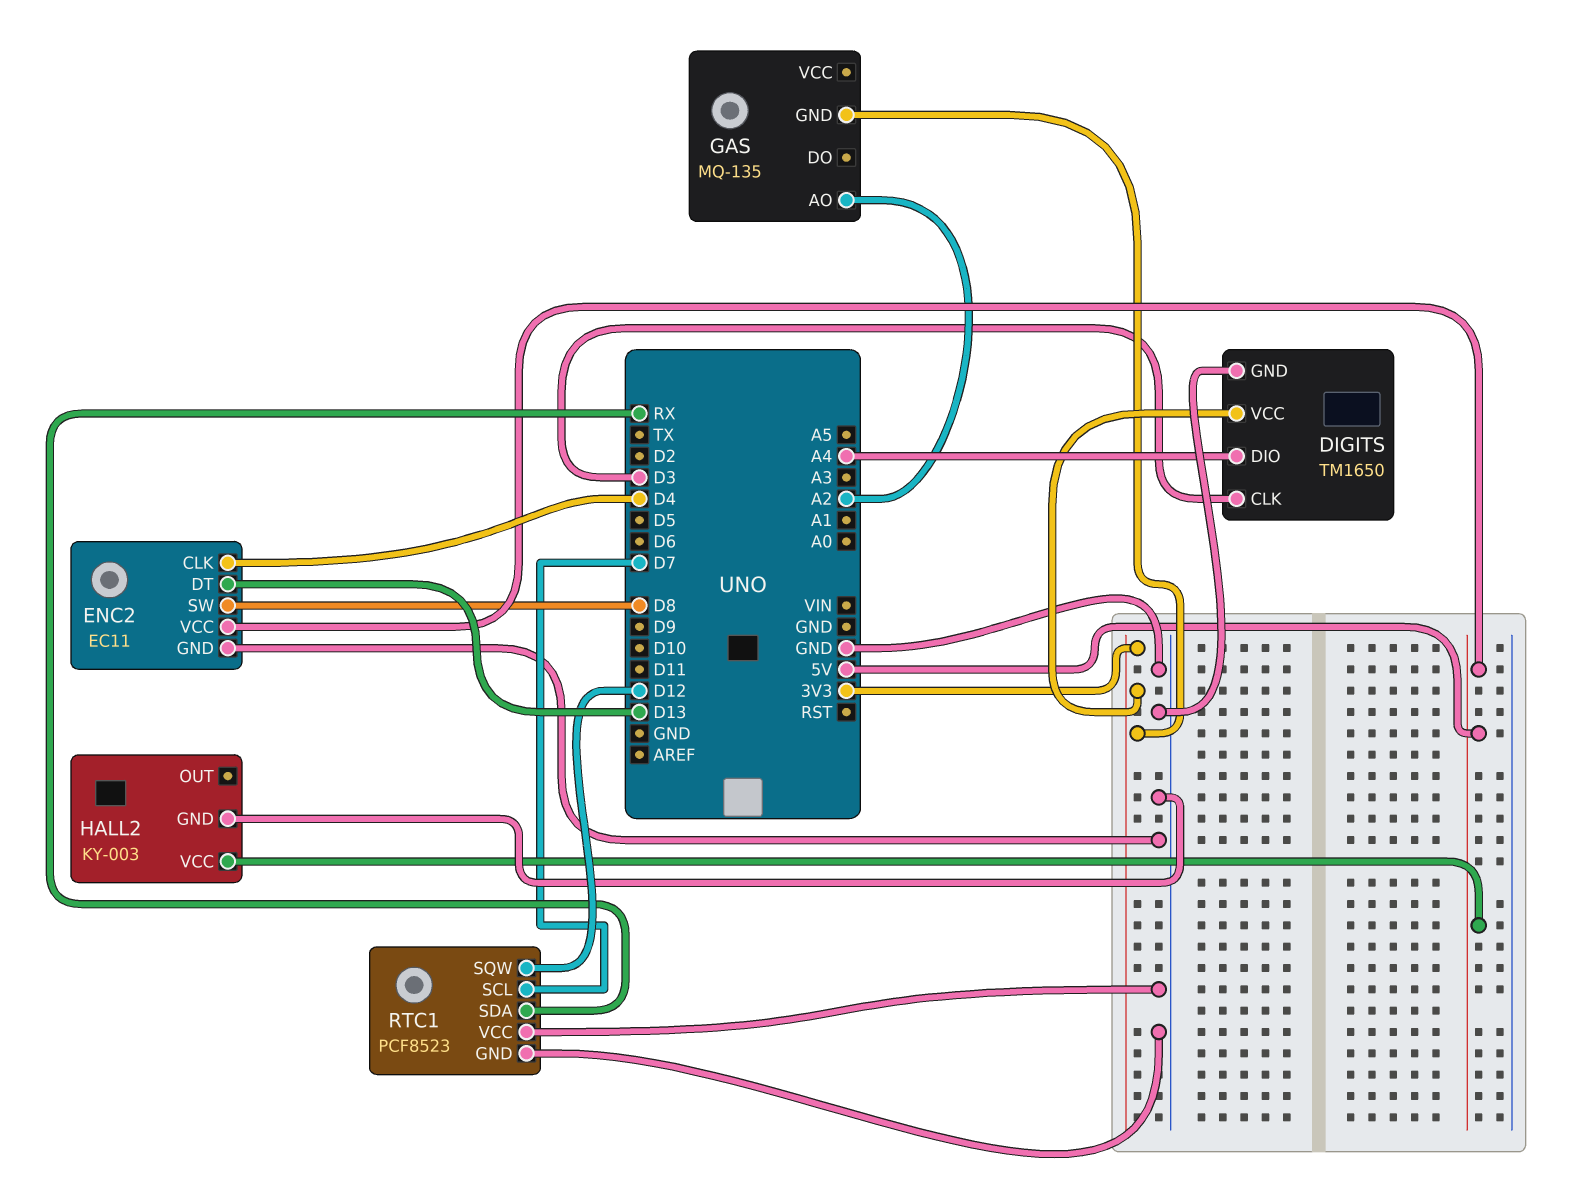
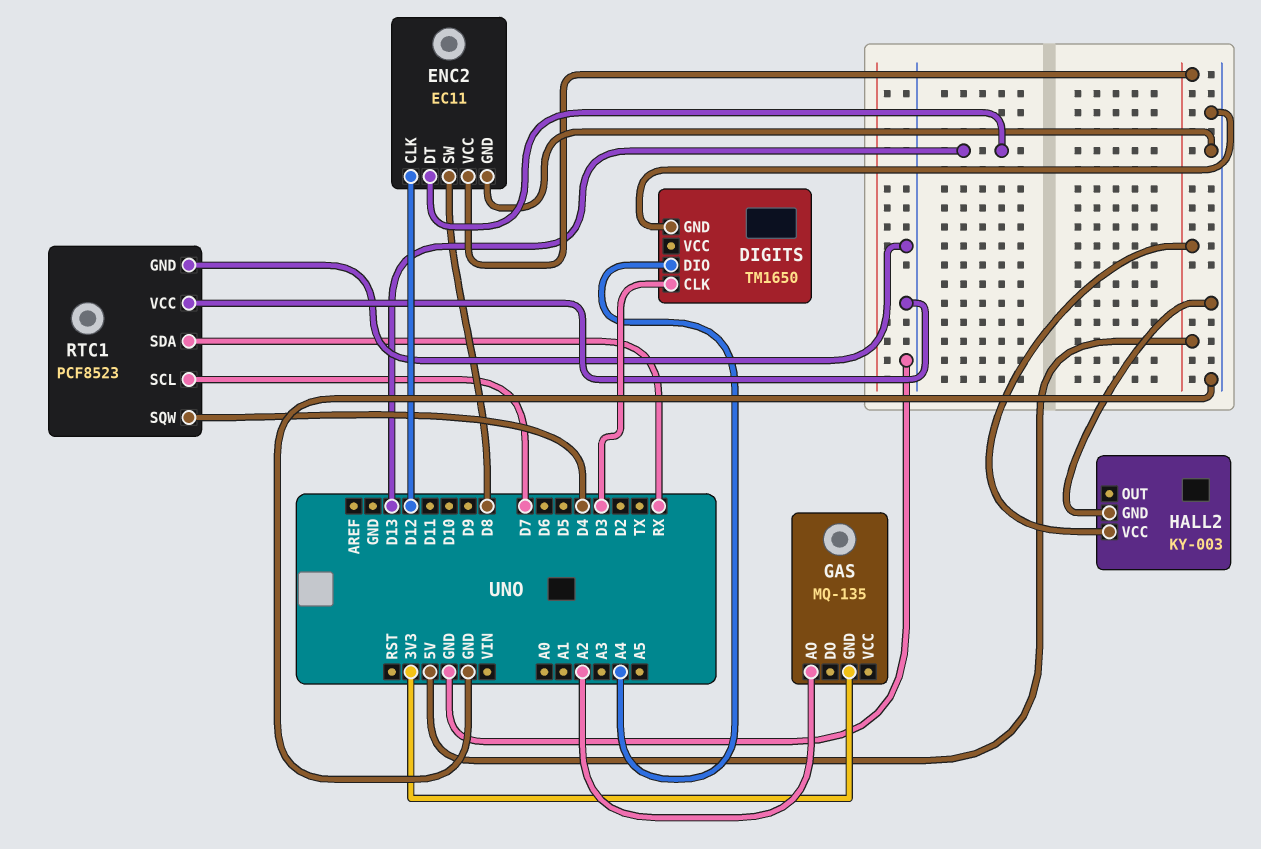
DIGITS pin VCC: 3V3 -> none
ENC2 pin CLK: D4 -> D12
RTC1 pin SQW: D12 -> D4

